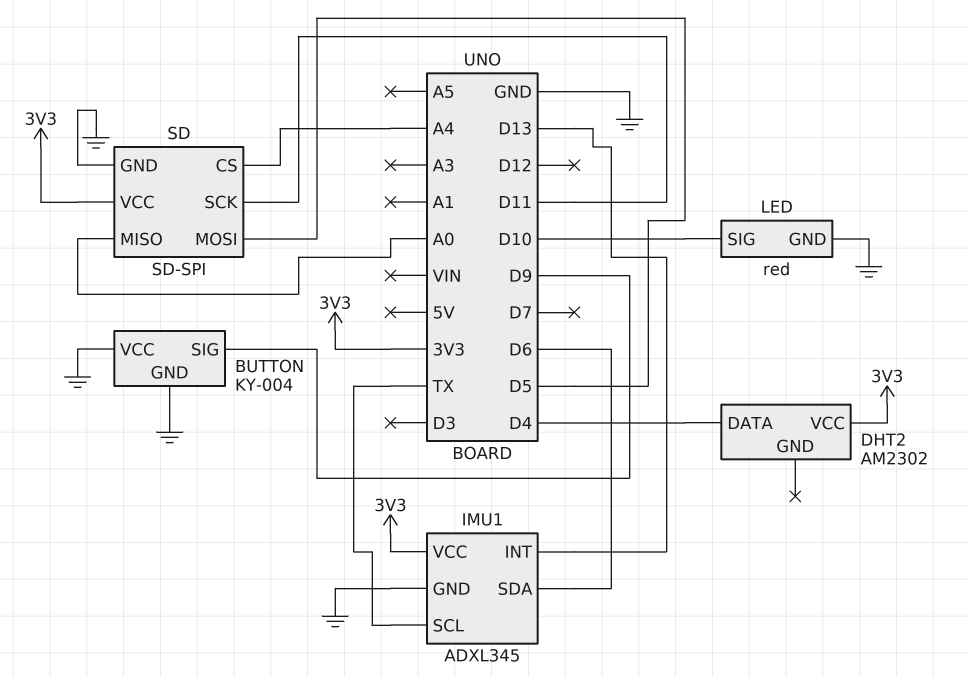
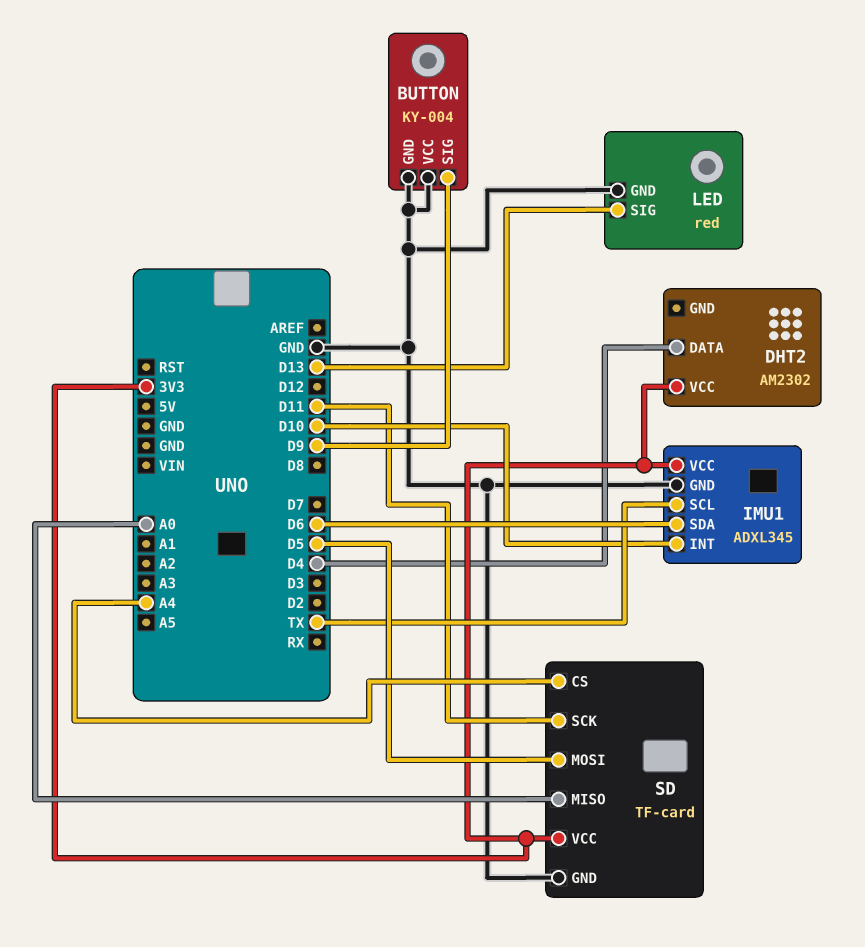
IMU1 pin INT: D13 -> D10
LED pin SIG: D10 -> D13
SD: SD-SPI -> TF-card

